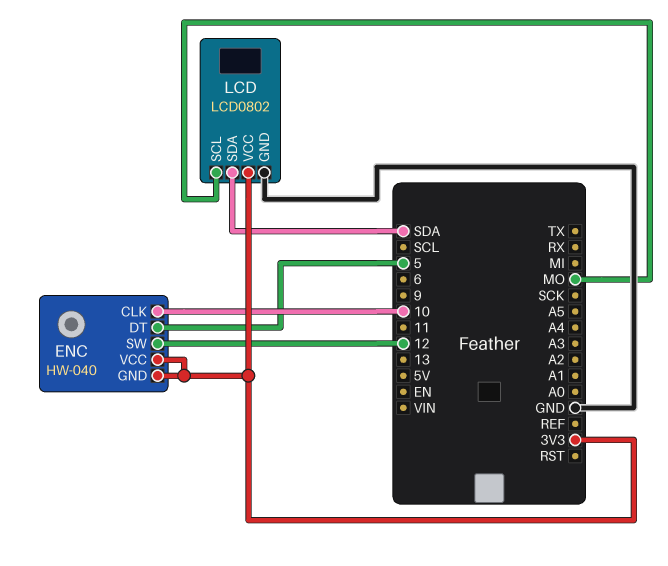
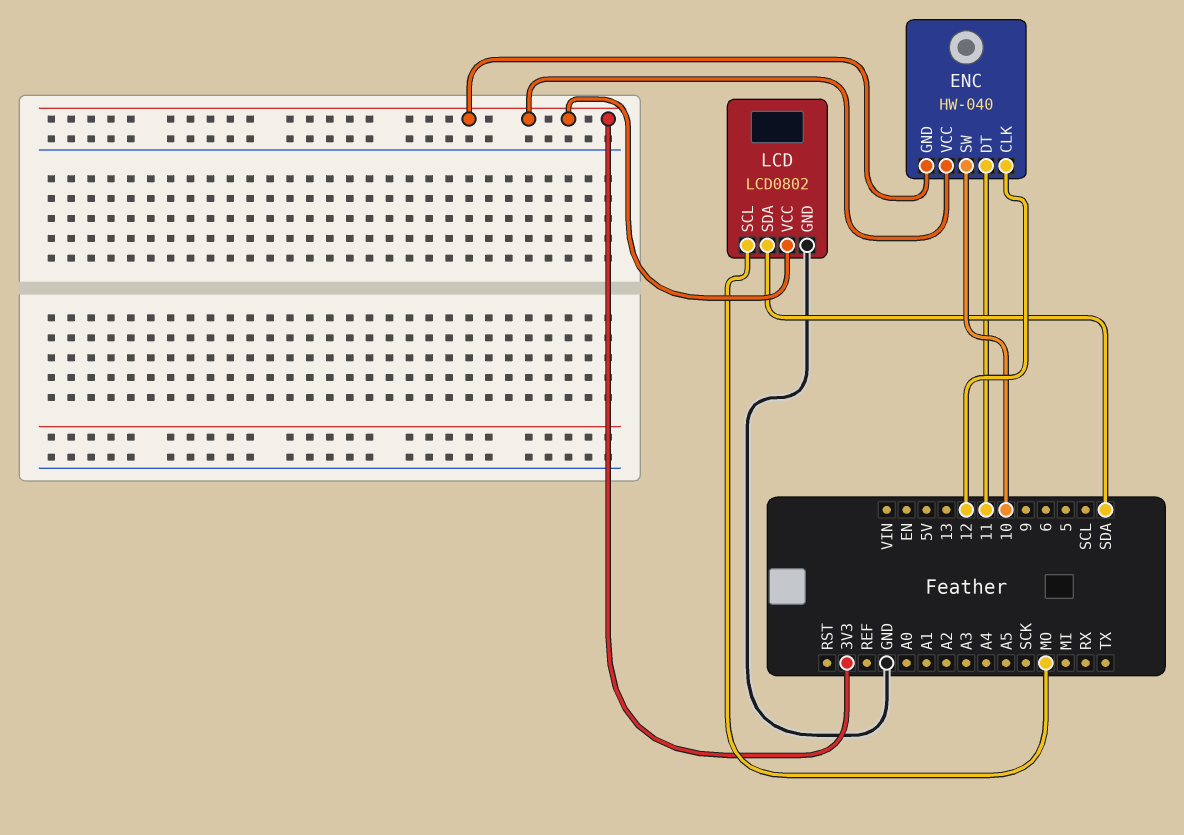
ENC pin CLK: 10 -> 12
ENC pin DT: 5 -> 11
ENC pin SW: 12 -> 10

